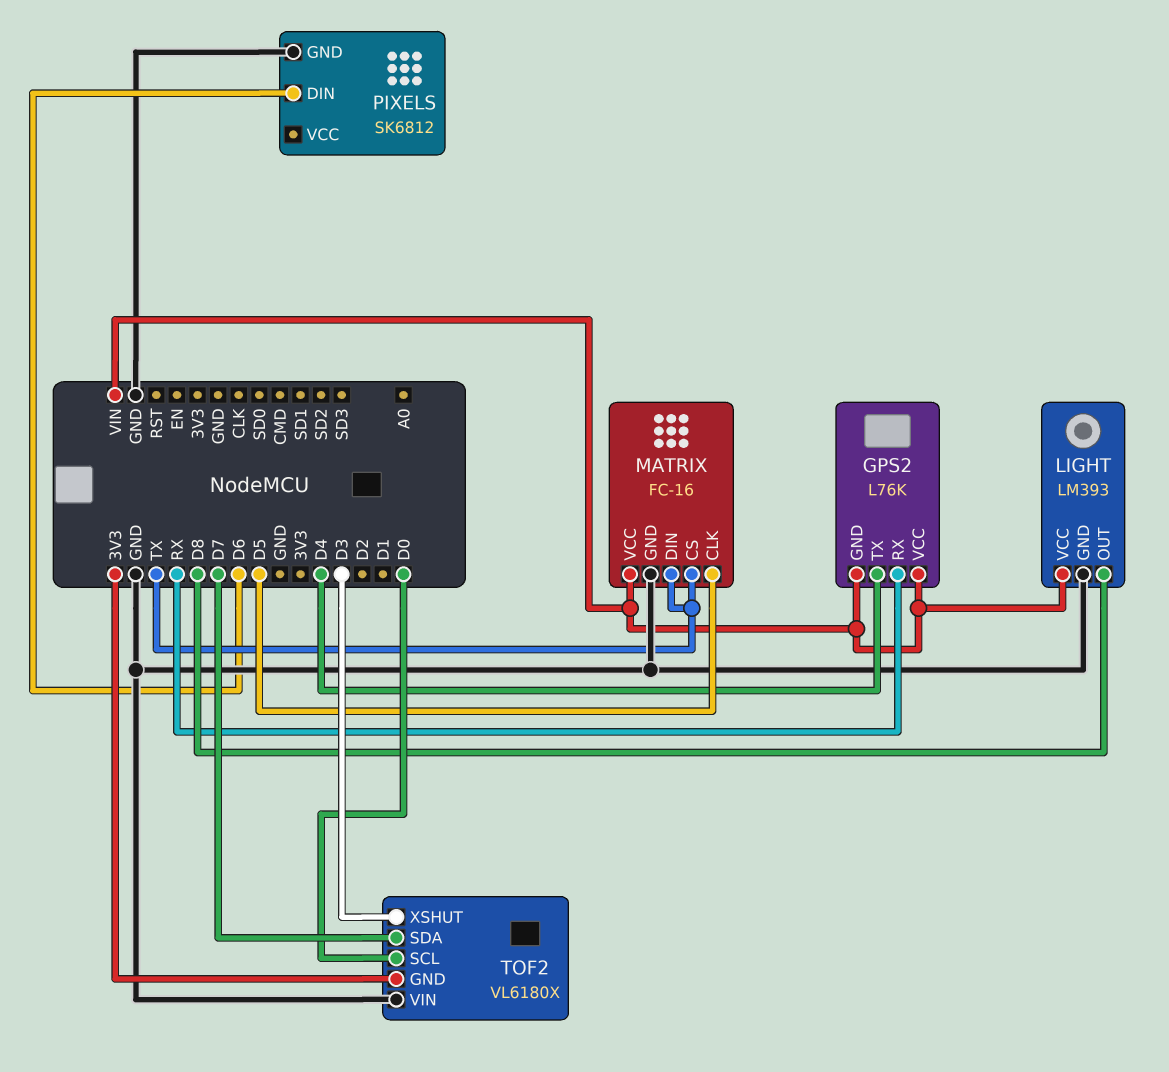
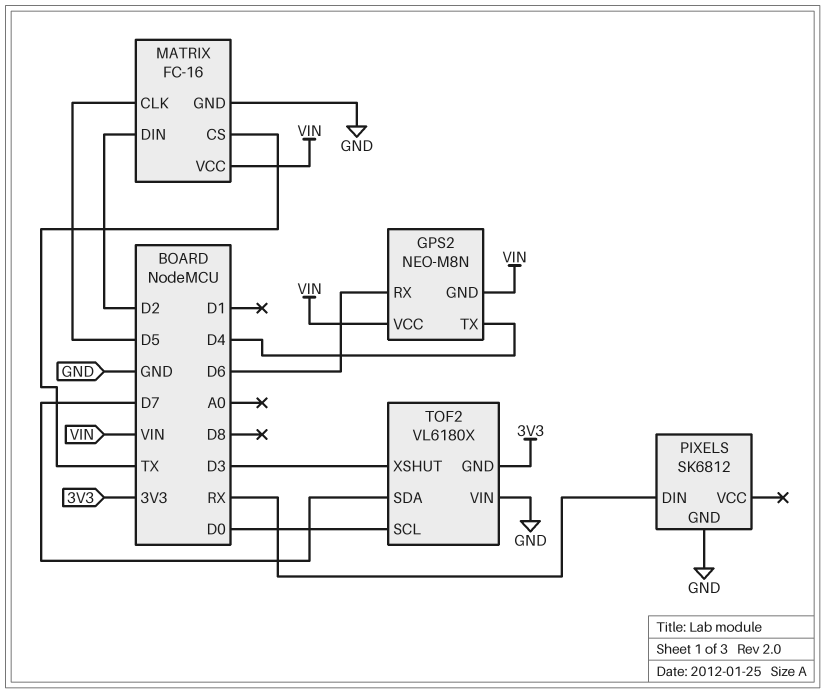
GPS2: L76K -> NEO-M8N
GPS2 pin RX: RX -> D6
LIGHT: LM393 -> none
LIGHT pin GND: GND -> none
LIGHT pin OUT: D8 -> none
LIGHT pin VCC: VIN -> none
MATRIX pin DIN: TX -> D2
PIXELS pin DIN: D6 -> RX

